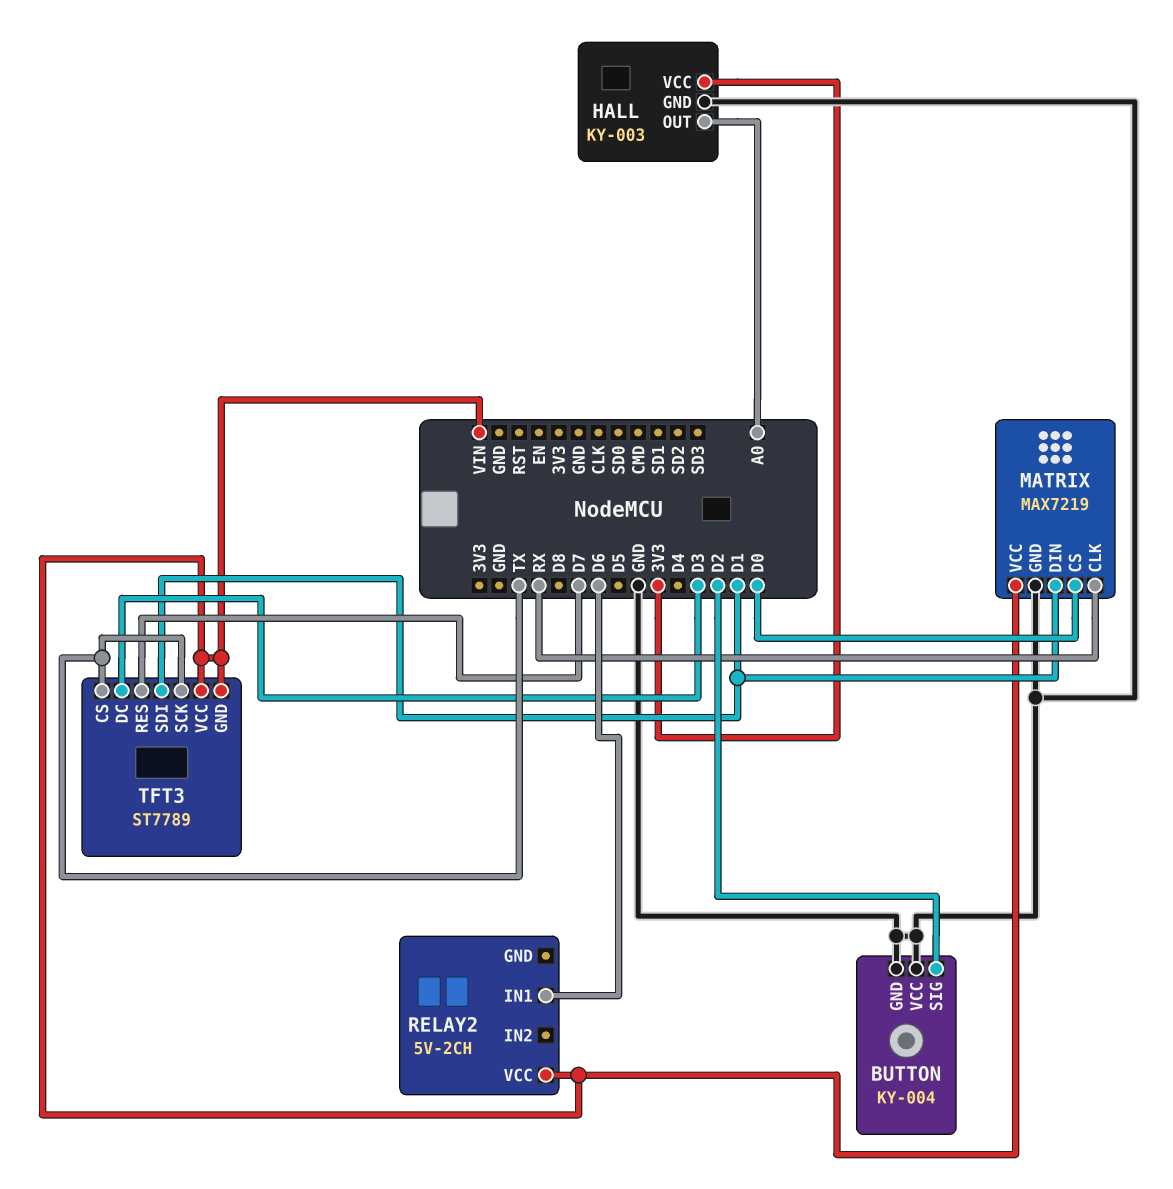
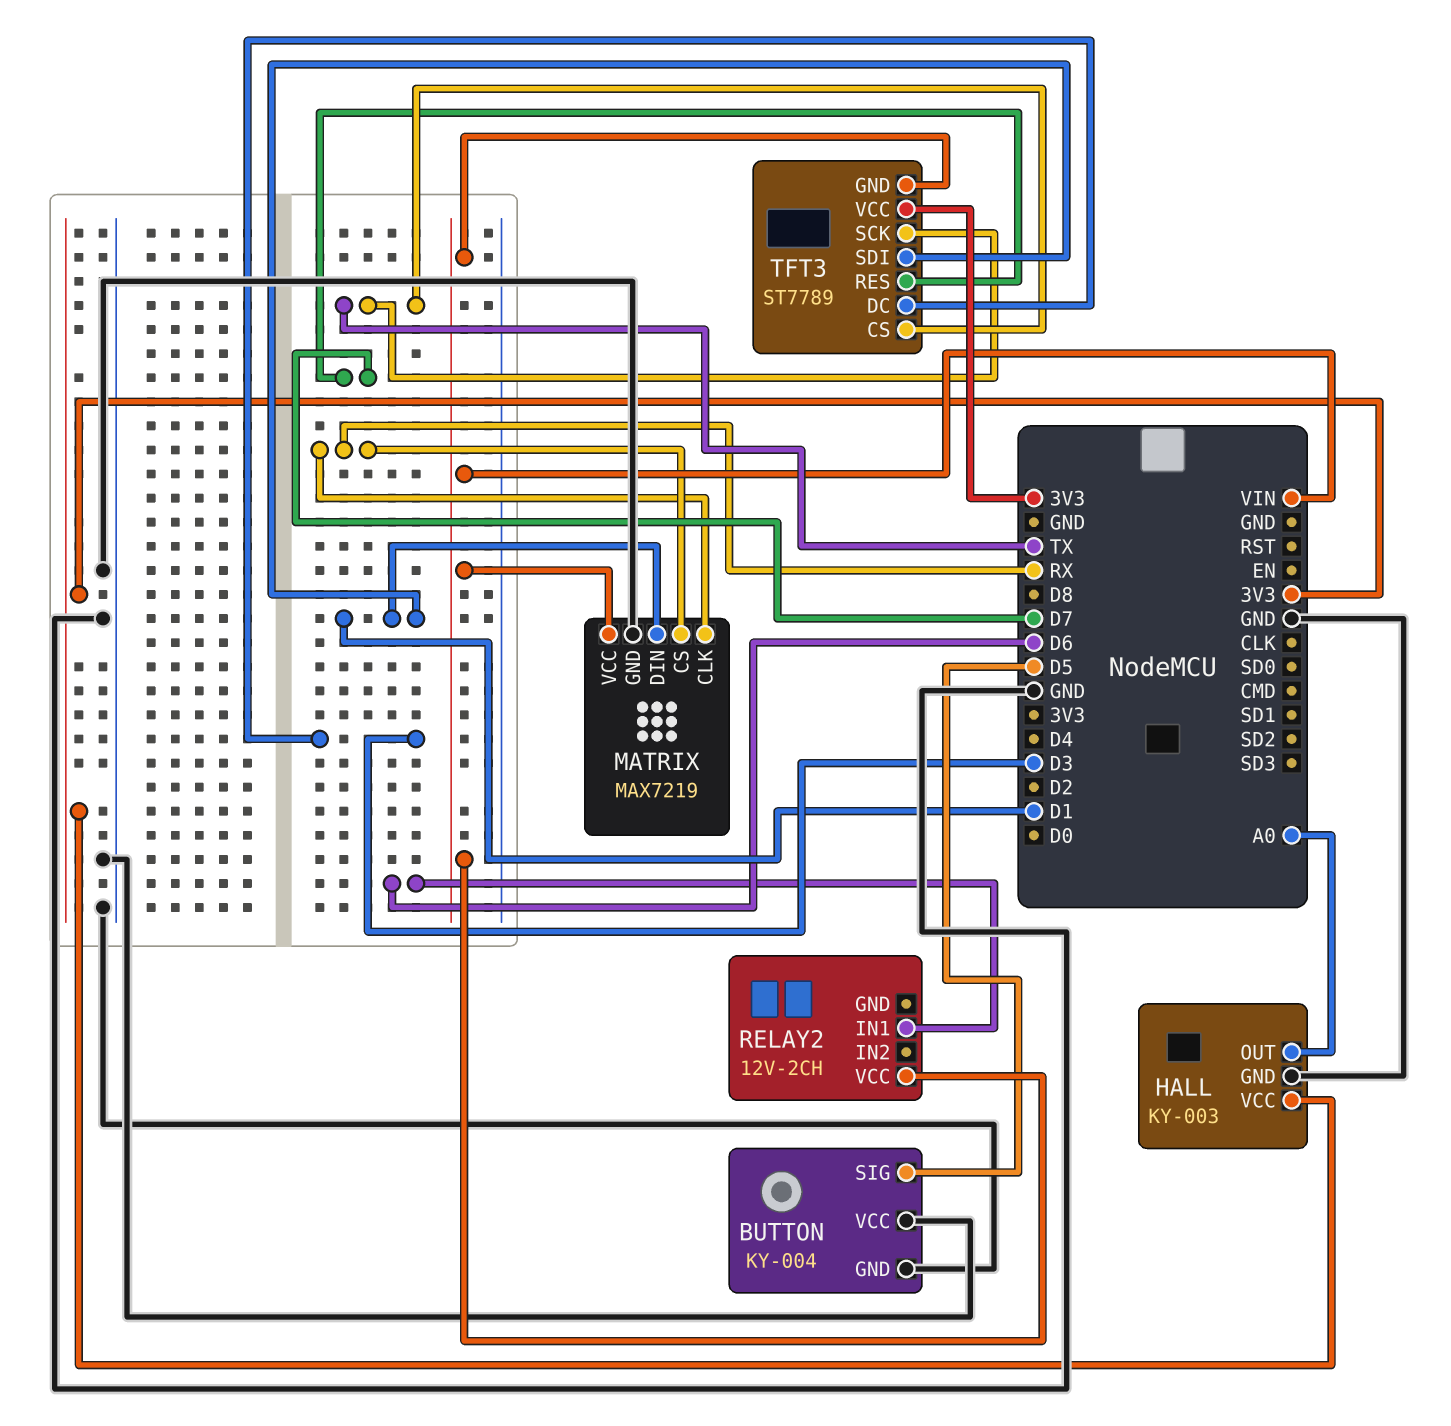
BUTTON pin SIG: D2 -> D5
MATRIX pin CS: D0 -> RX
RELAY2: 5V-2CH -> 12V-2CH
TFT3 pin VCC: VIN -> 3V3

